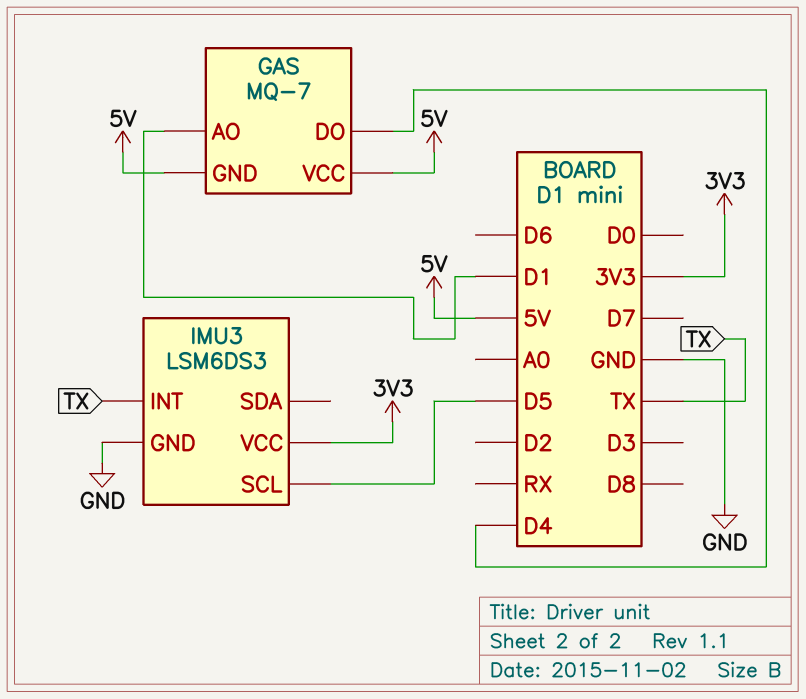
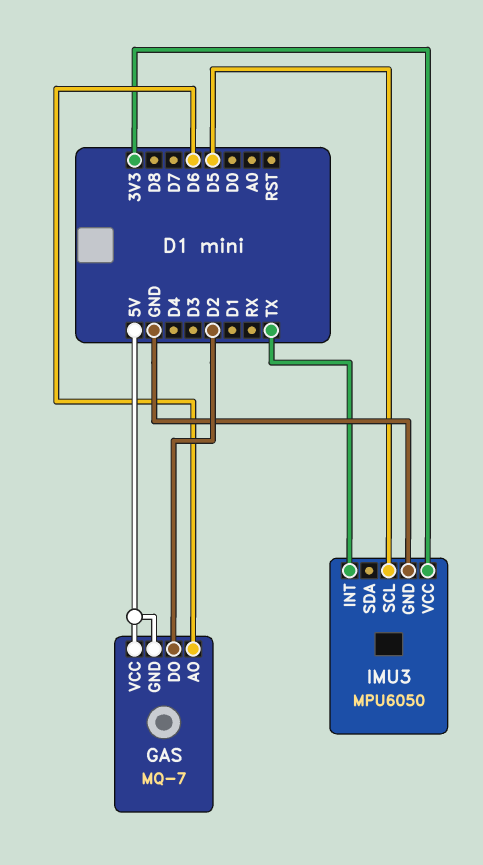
GAS pin AO: D1 -> D6
GAS pin DO: D4 -> D2
IMU3: LSM6DS3 -> MPU6050

